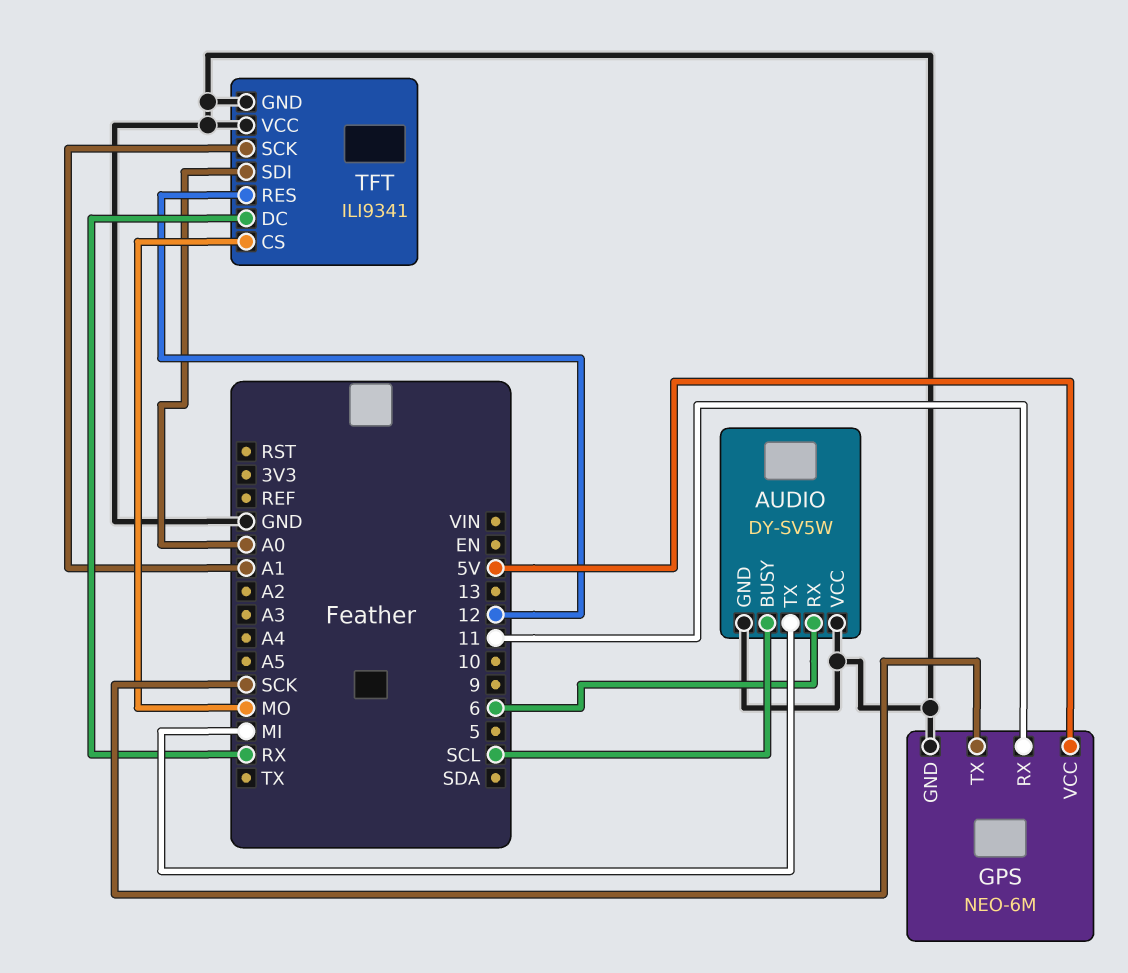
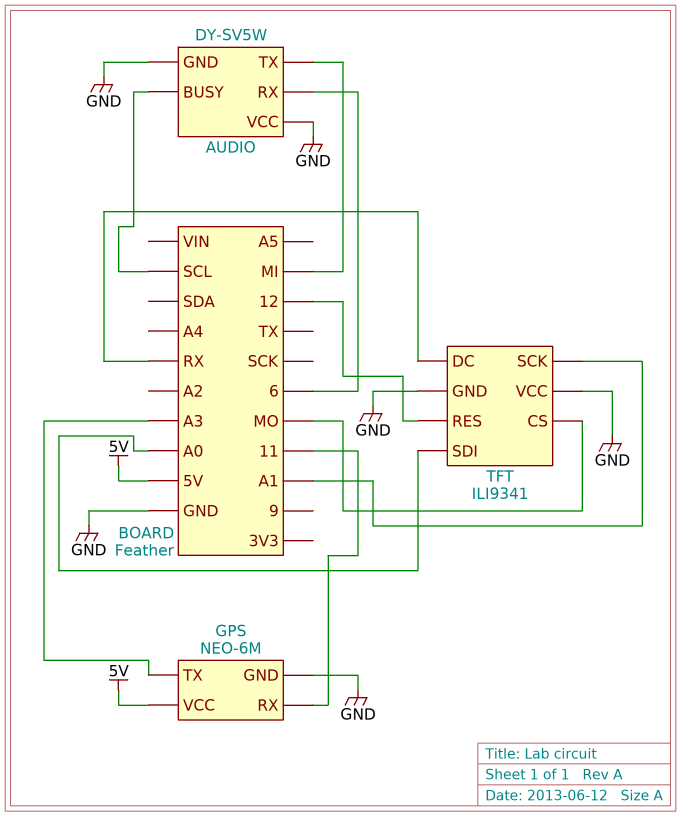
GPS pin TX: SCK -> A3

